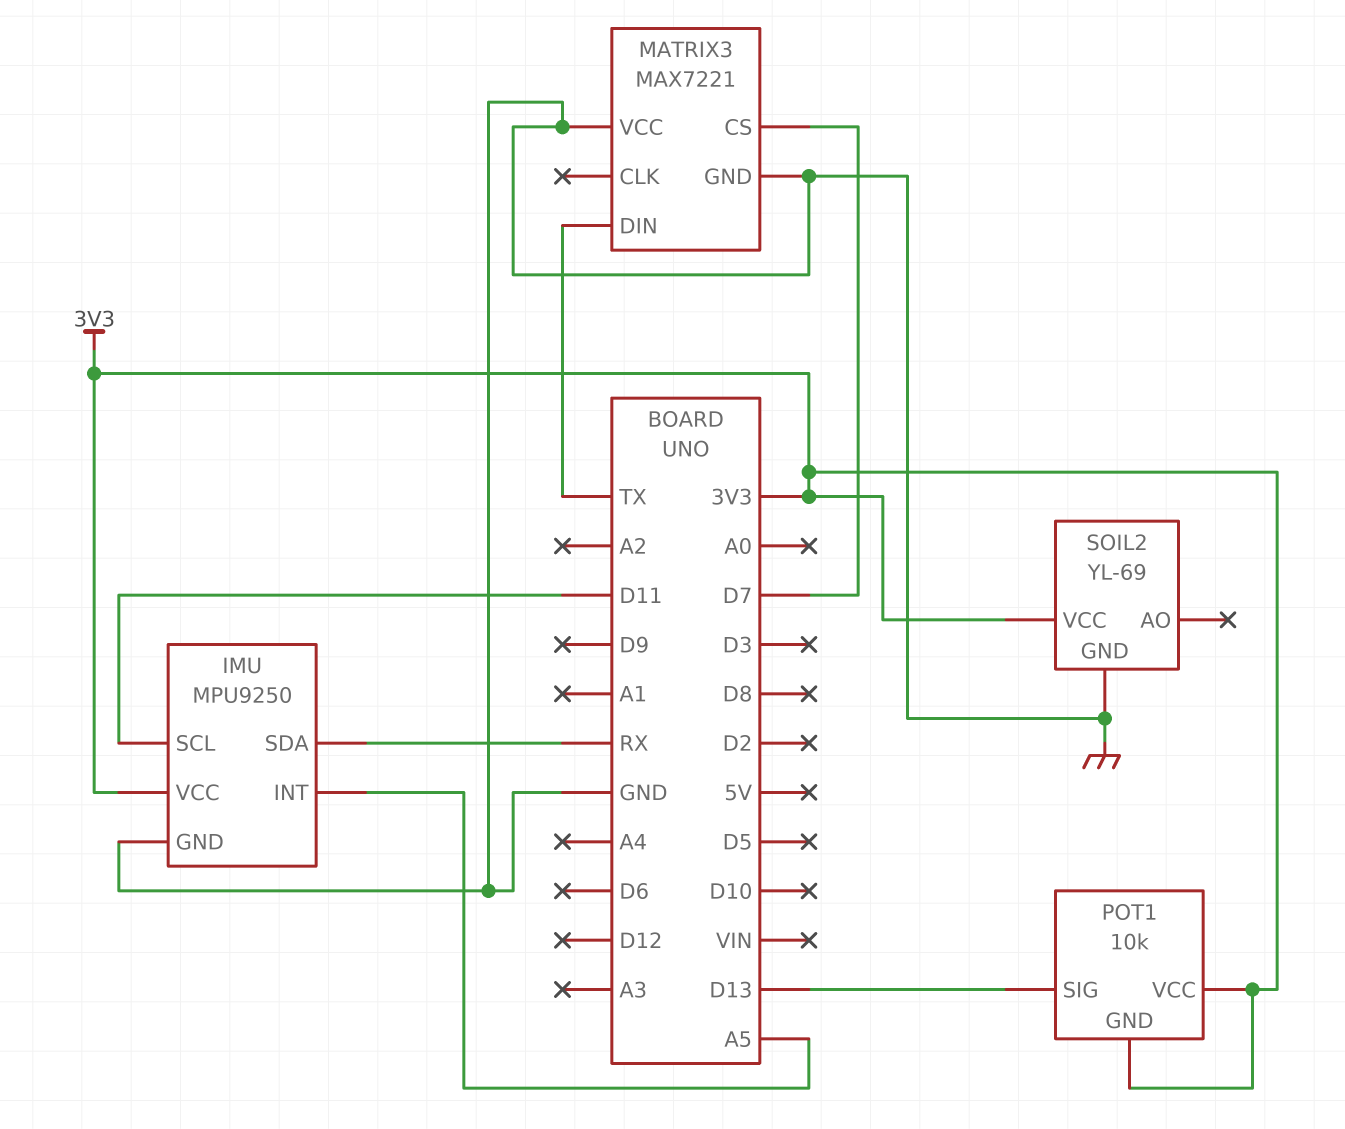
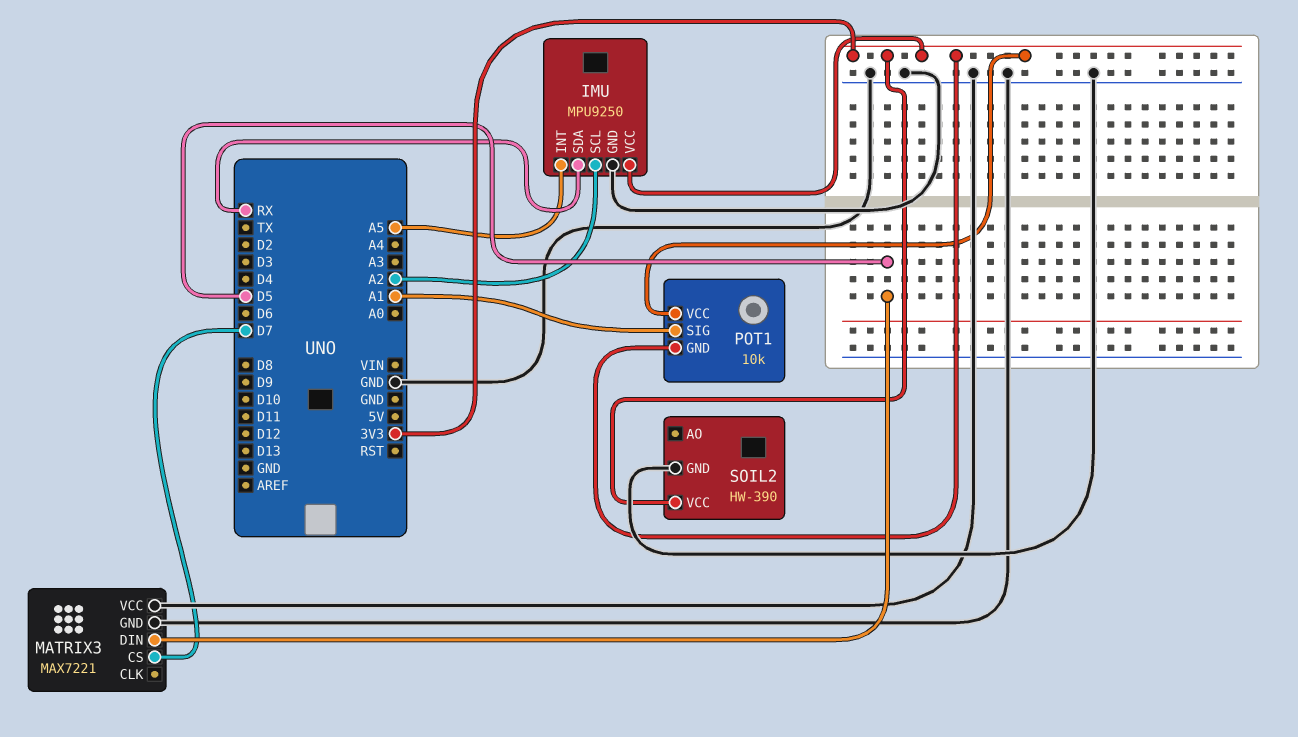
IMU pin SCL: D11 -> A2
MATRIX3 pin DIN: TX -> D5
POT1 pin SIG: D13 -> A1
SOIL2: YL-69 -> HW-390

